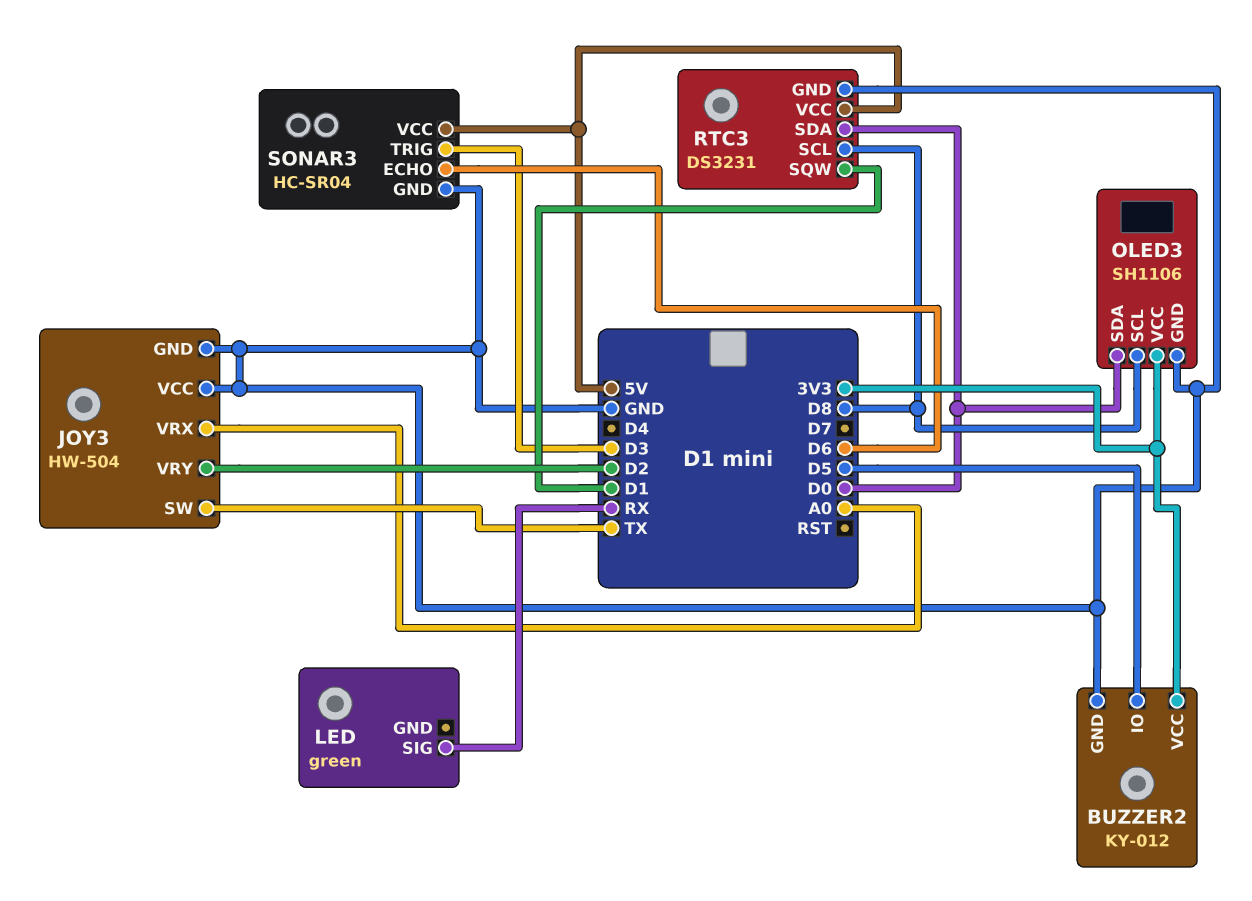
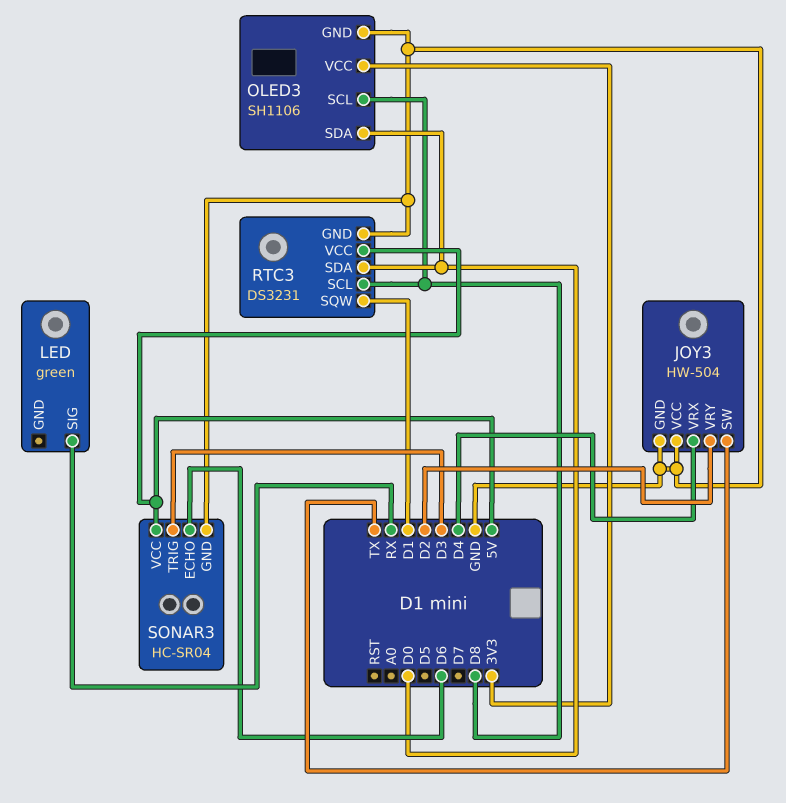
BUZZER2: KY-012 -> none
BUZZER2 pin GND: GND -> none
BUZZER2 pin IO: D5 -> none
BUZZER2 pin VCC: 3V3 -> none
JOY3 pin VRX: A0 -> D4

